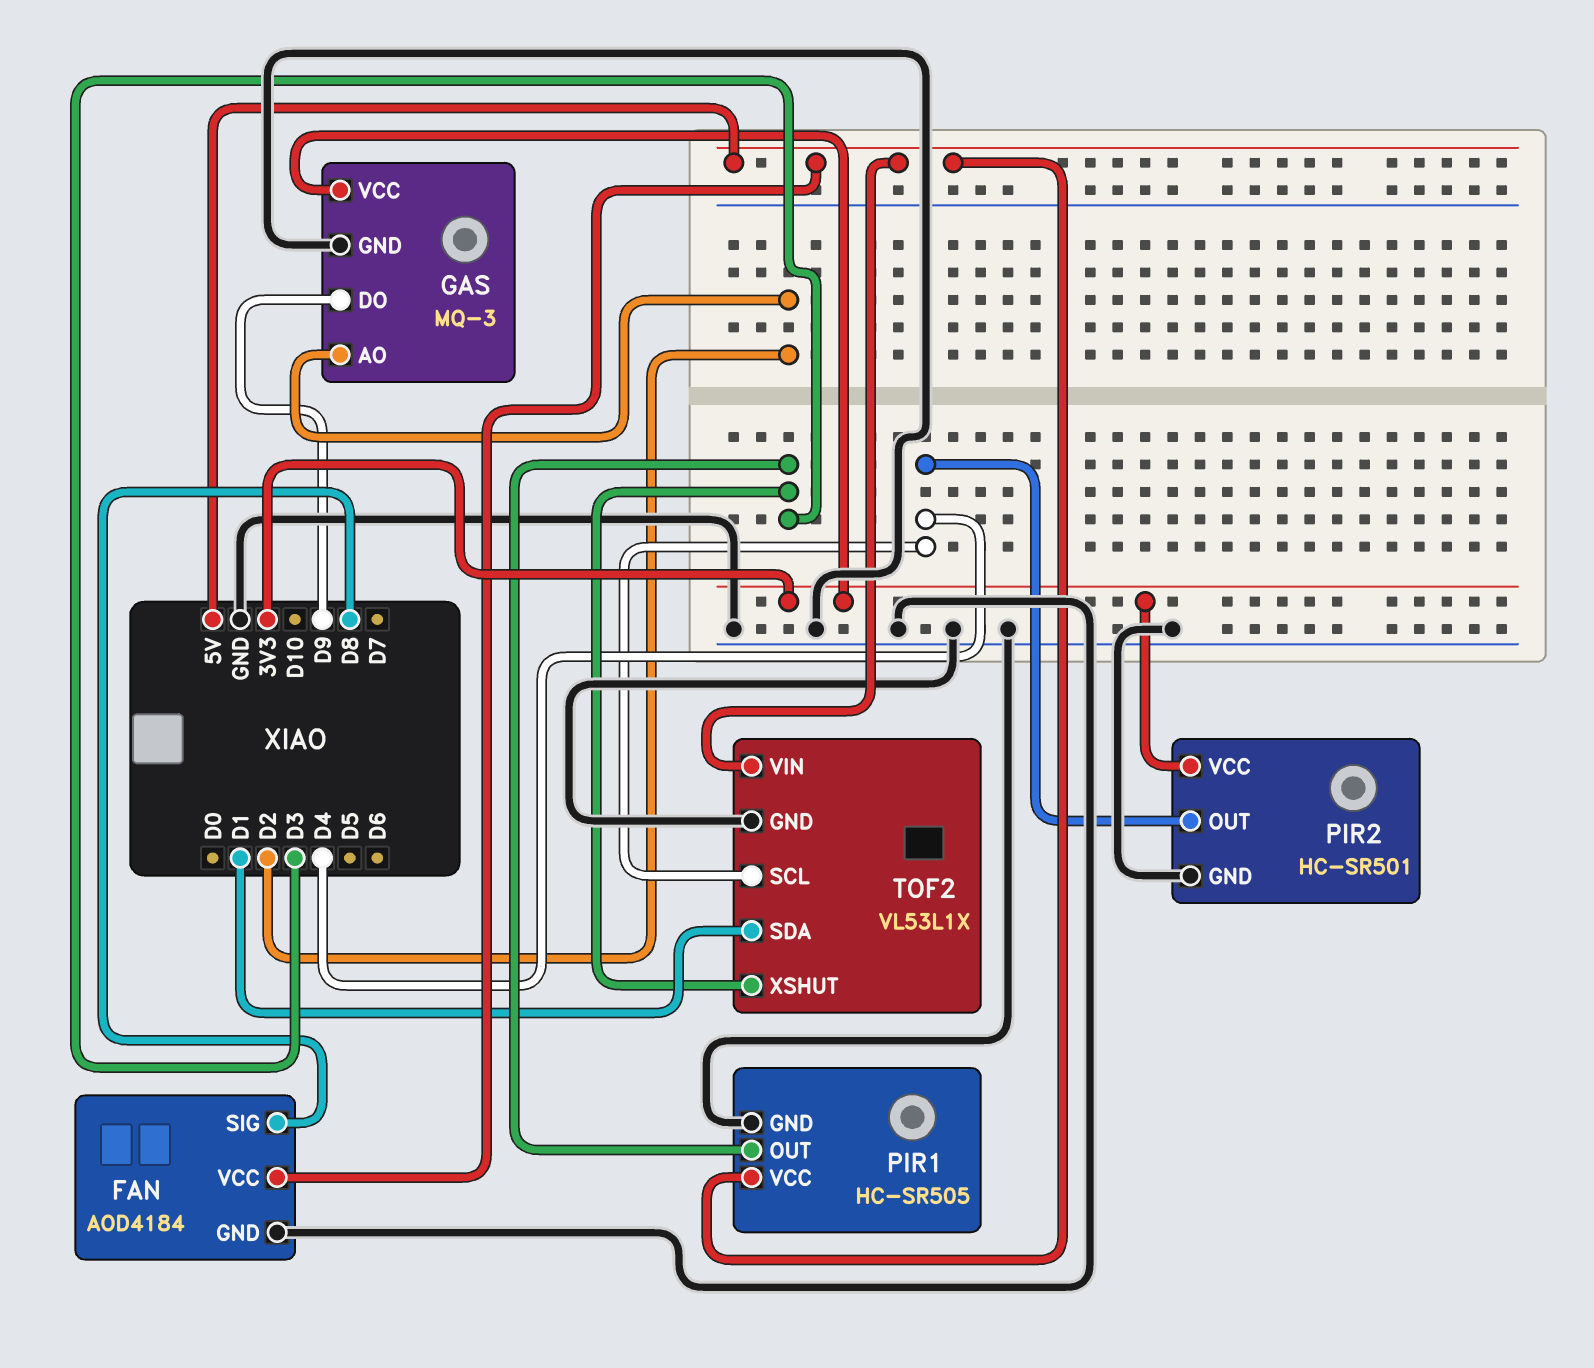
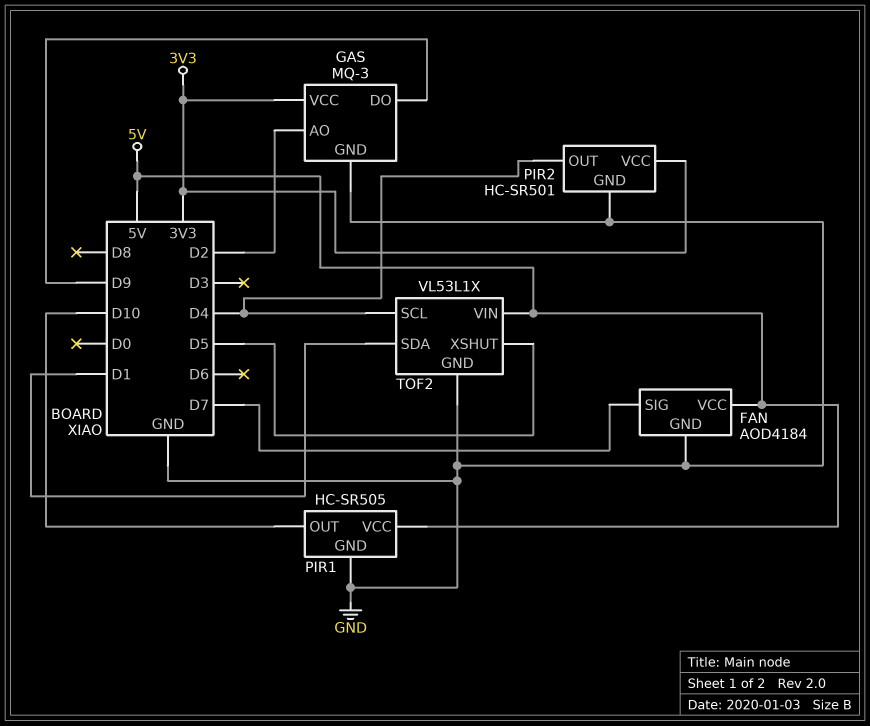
FAN pin SIG: D8 -> D7
PIR1 pin OUT: D3 -> D10
TOF2 pin XSHUT: D3 -> D5

